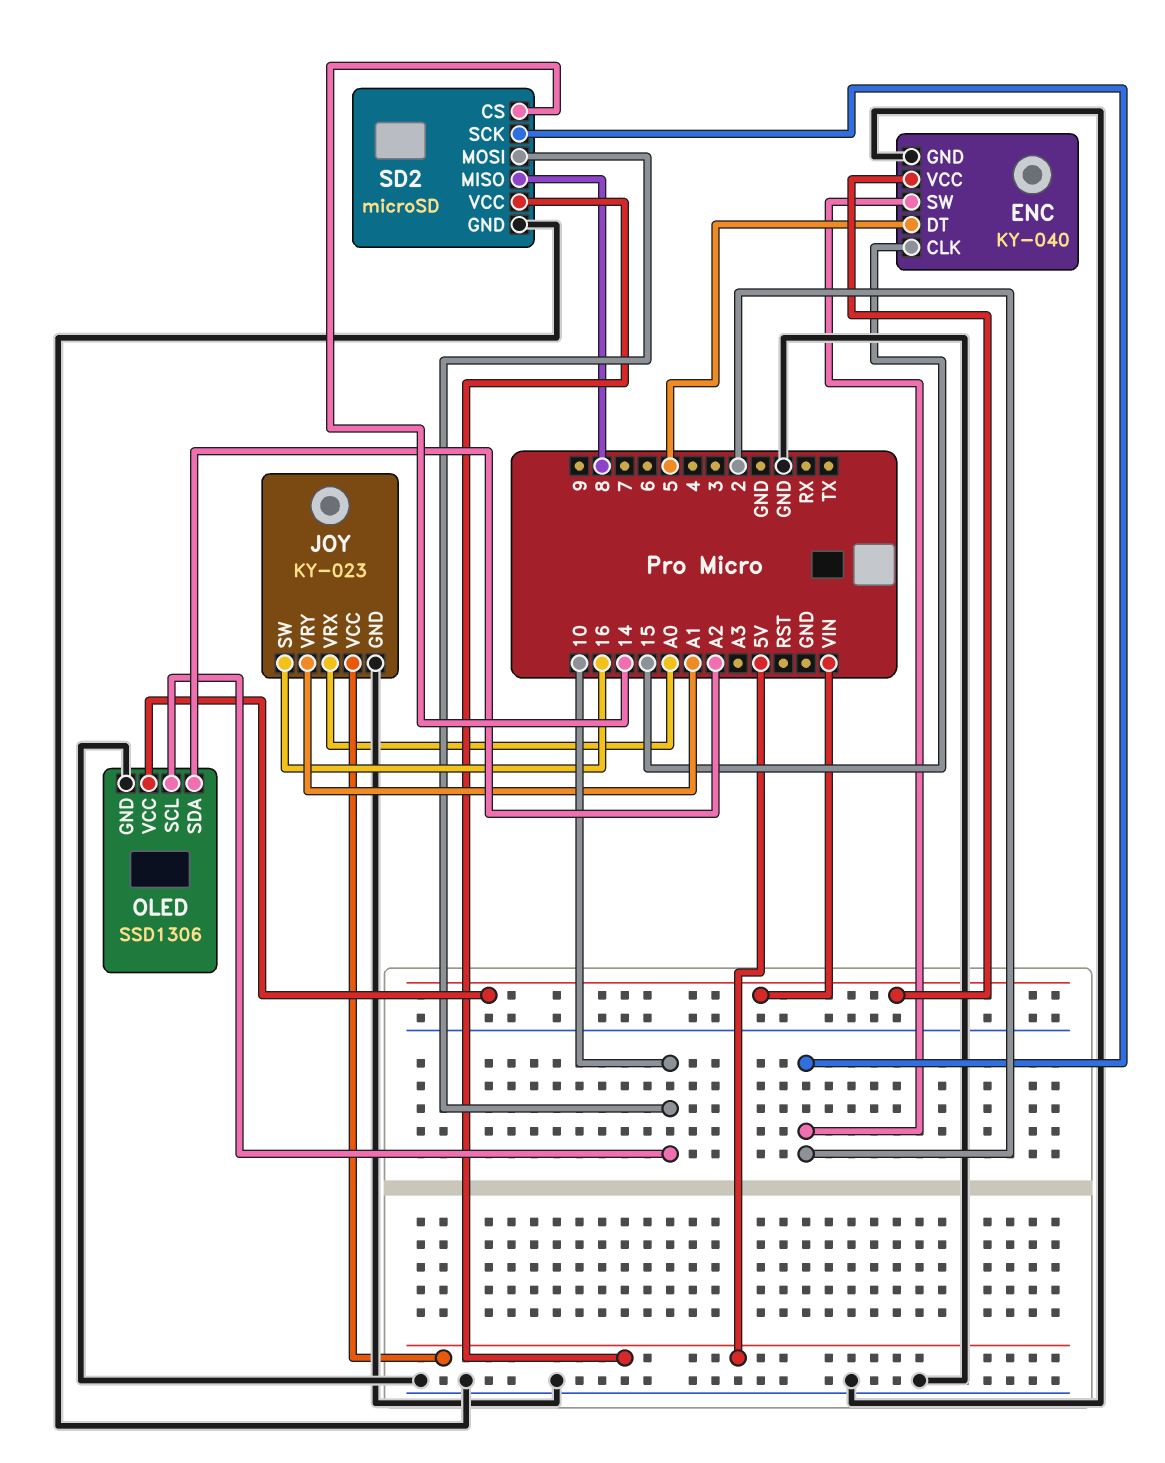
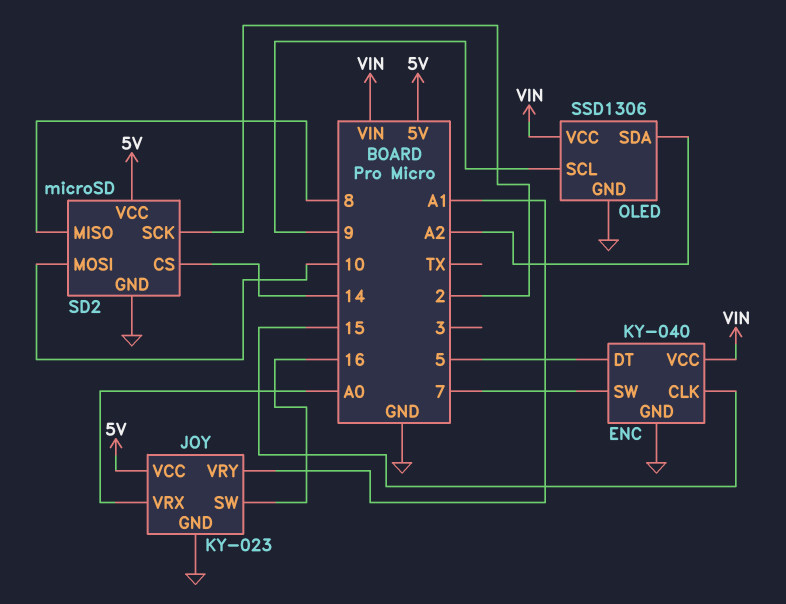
ENC pin SW: 2 -> 7
OLED pin SCL: 10 -> 9

